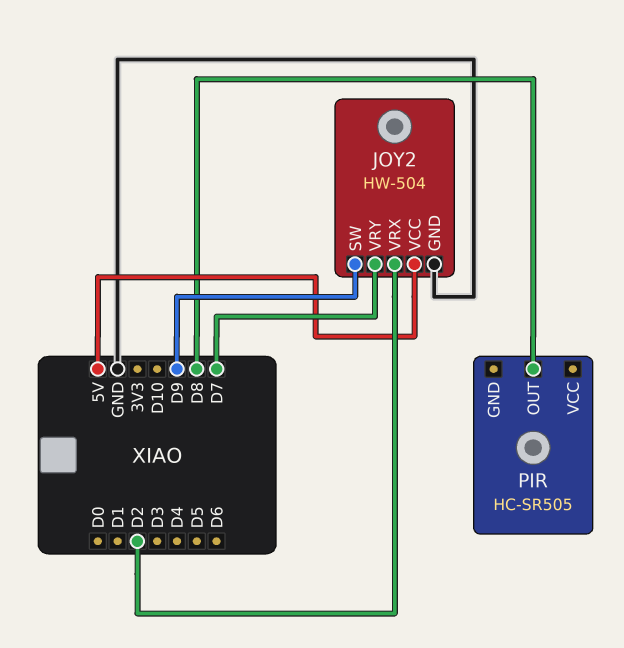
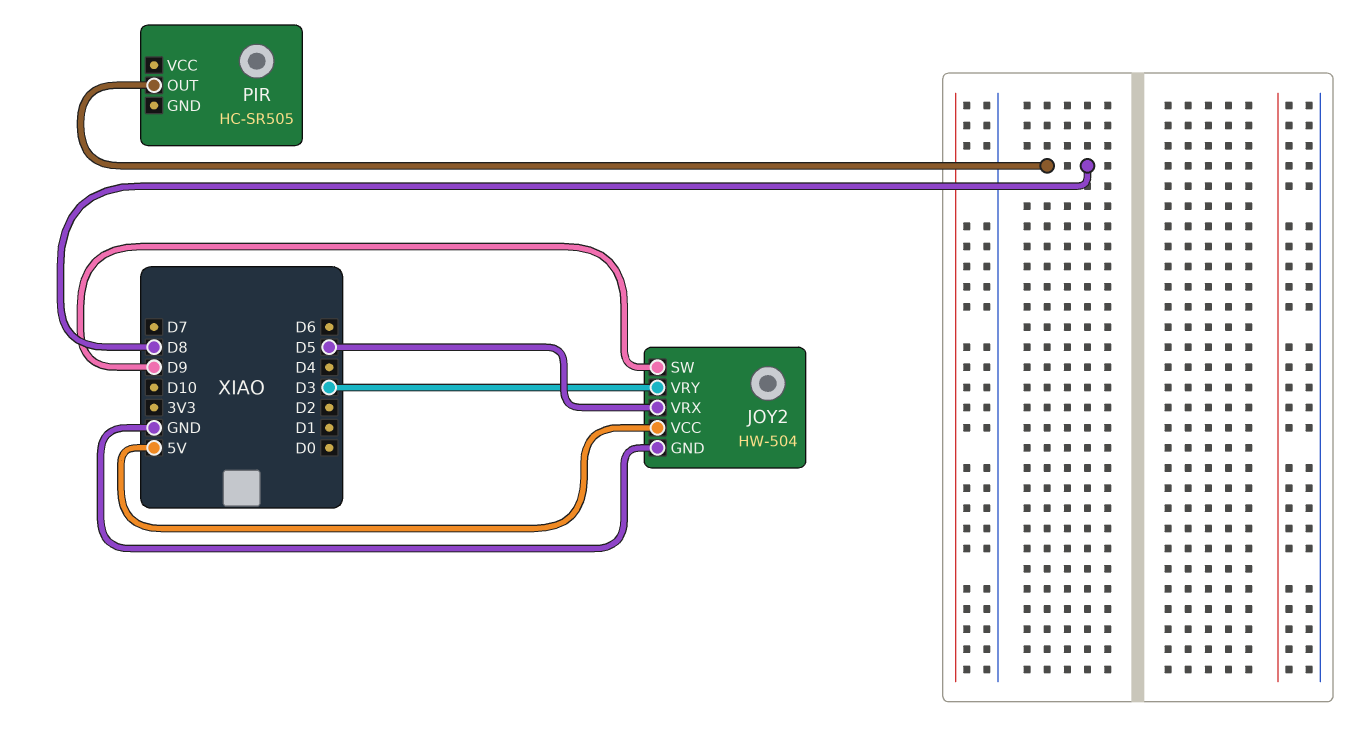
JOY2 pin VRX: D2 -> D5
JOY2 pin VRY: D7 -> D3

